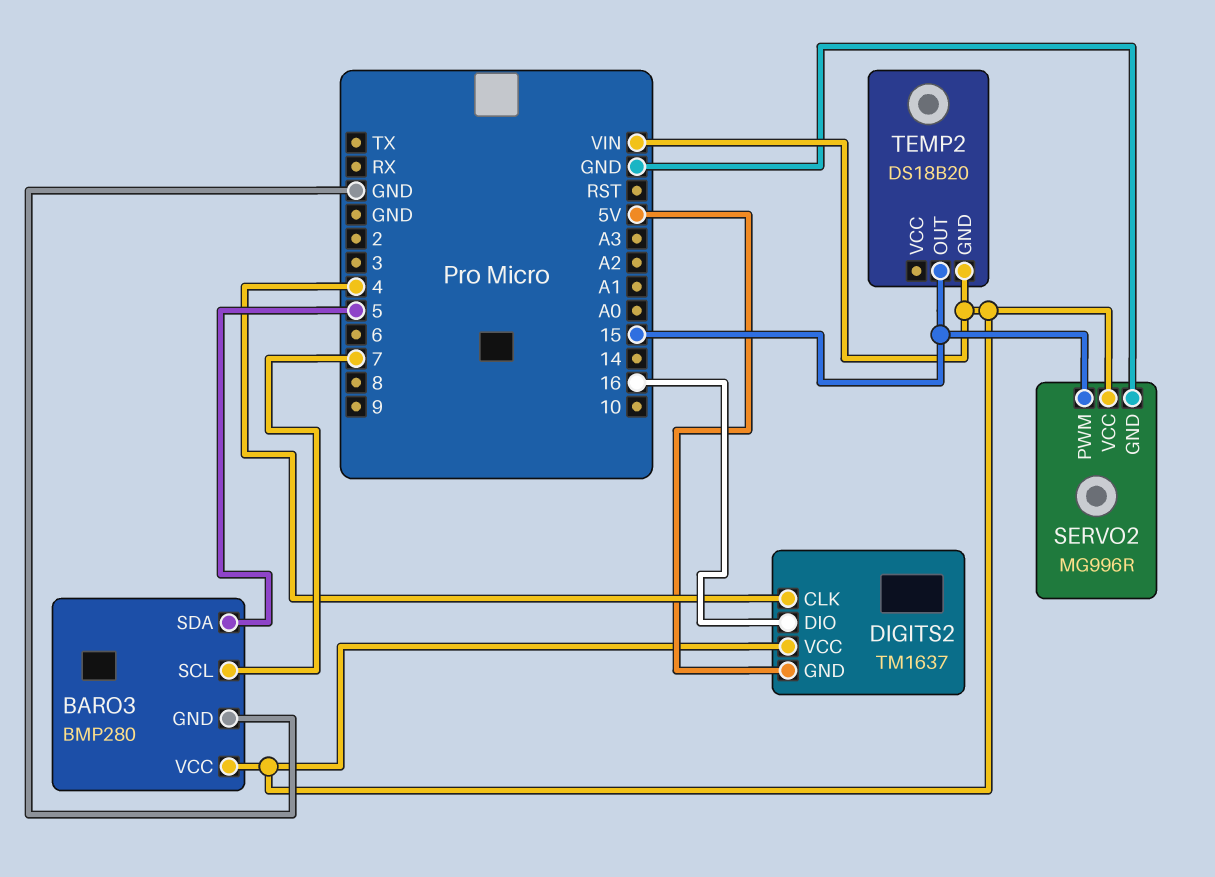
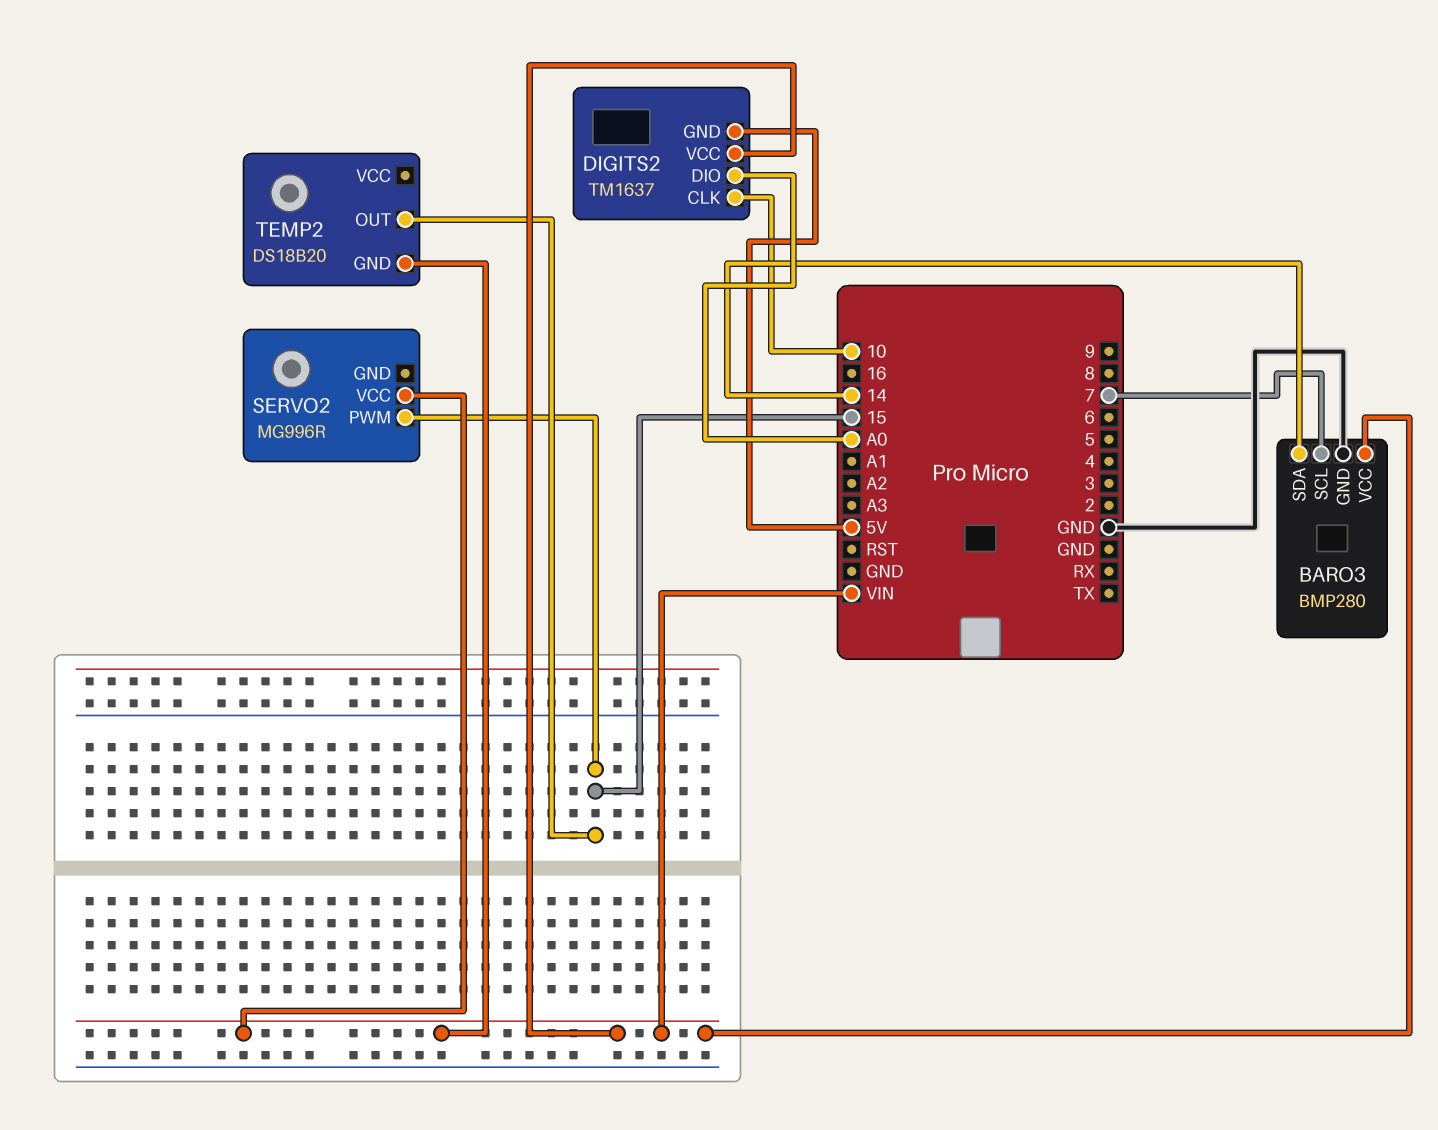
BARO3 pin SDA: 5 -> 14
DIGITS2 pin CLK: 4 -> 10
DIGITS2 pin DIO: 16 -> A0
SERVO2 pin GND: GND -> none

